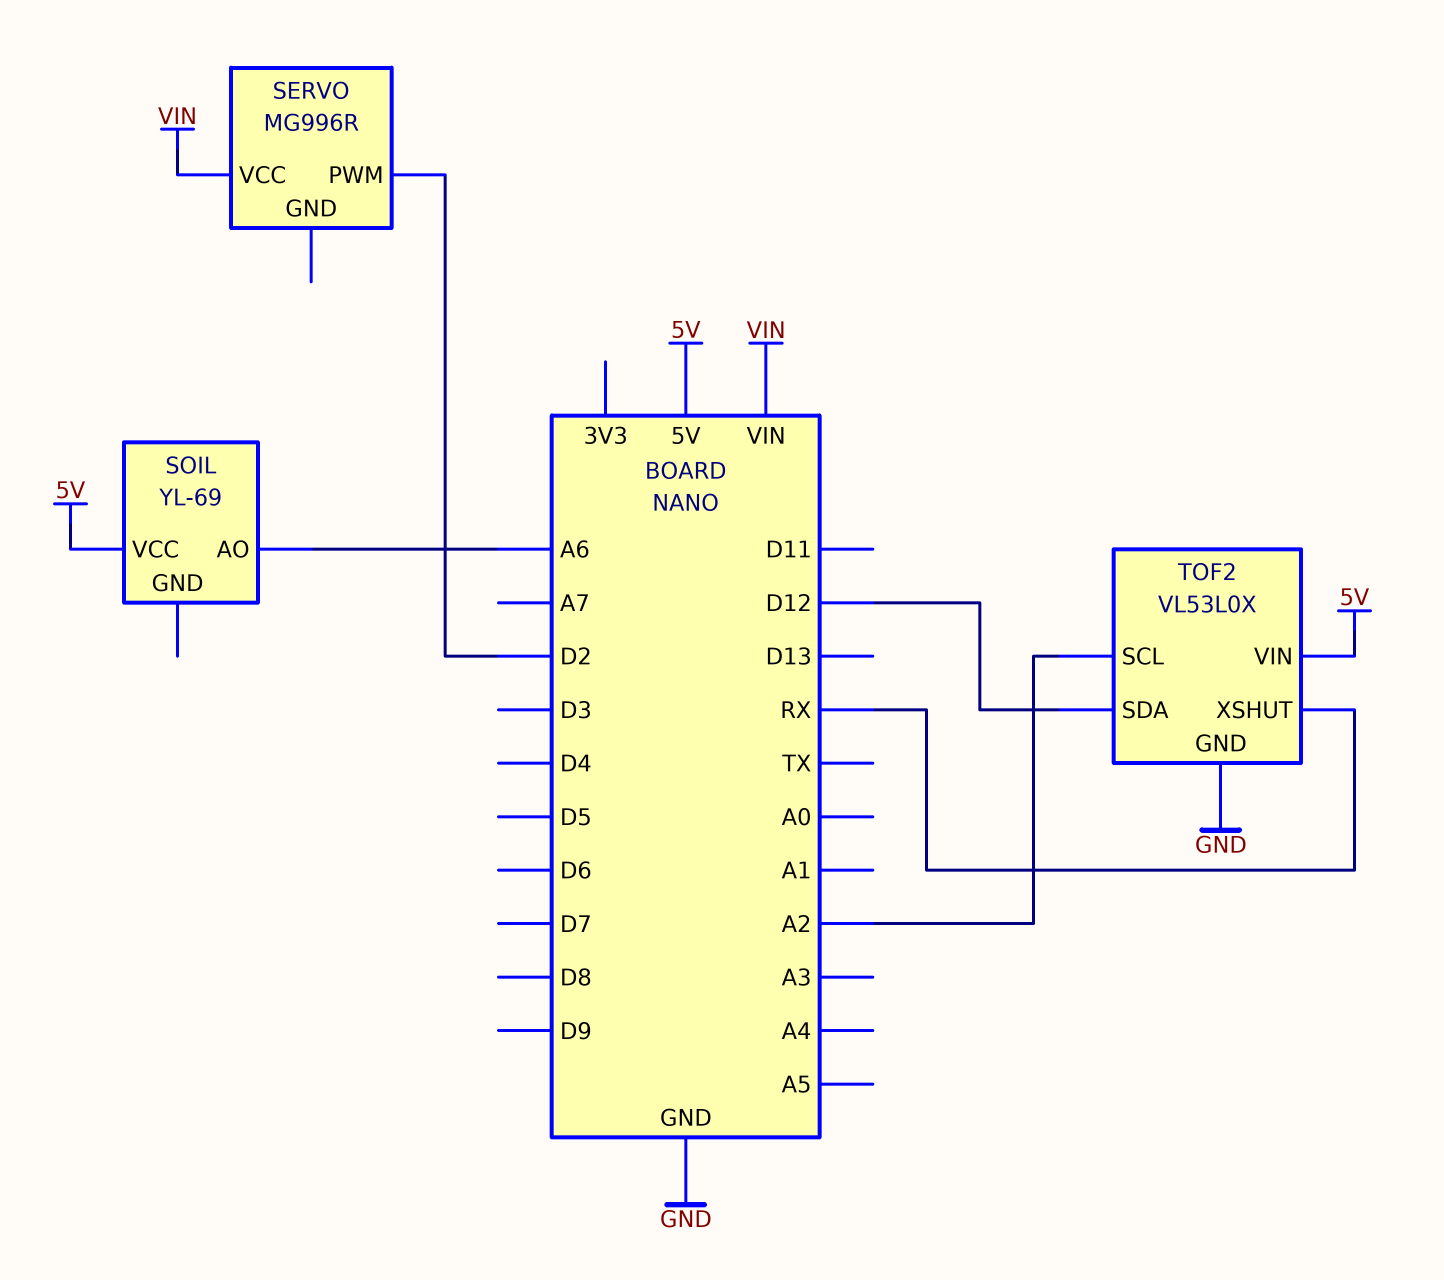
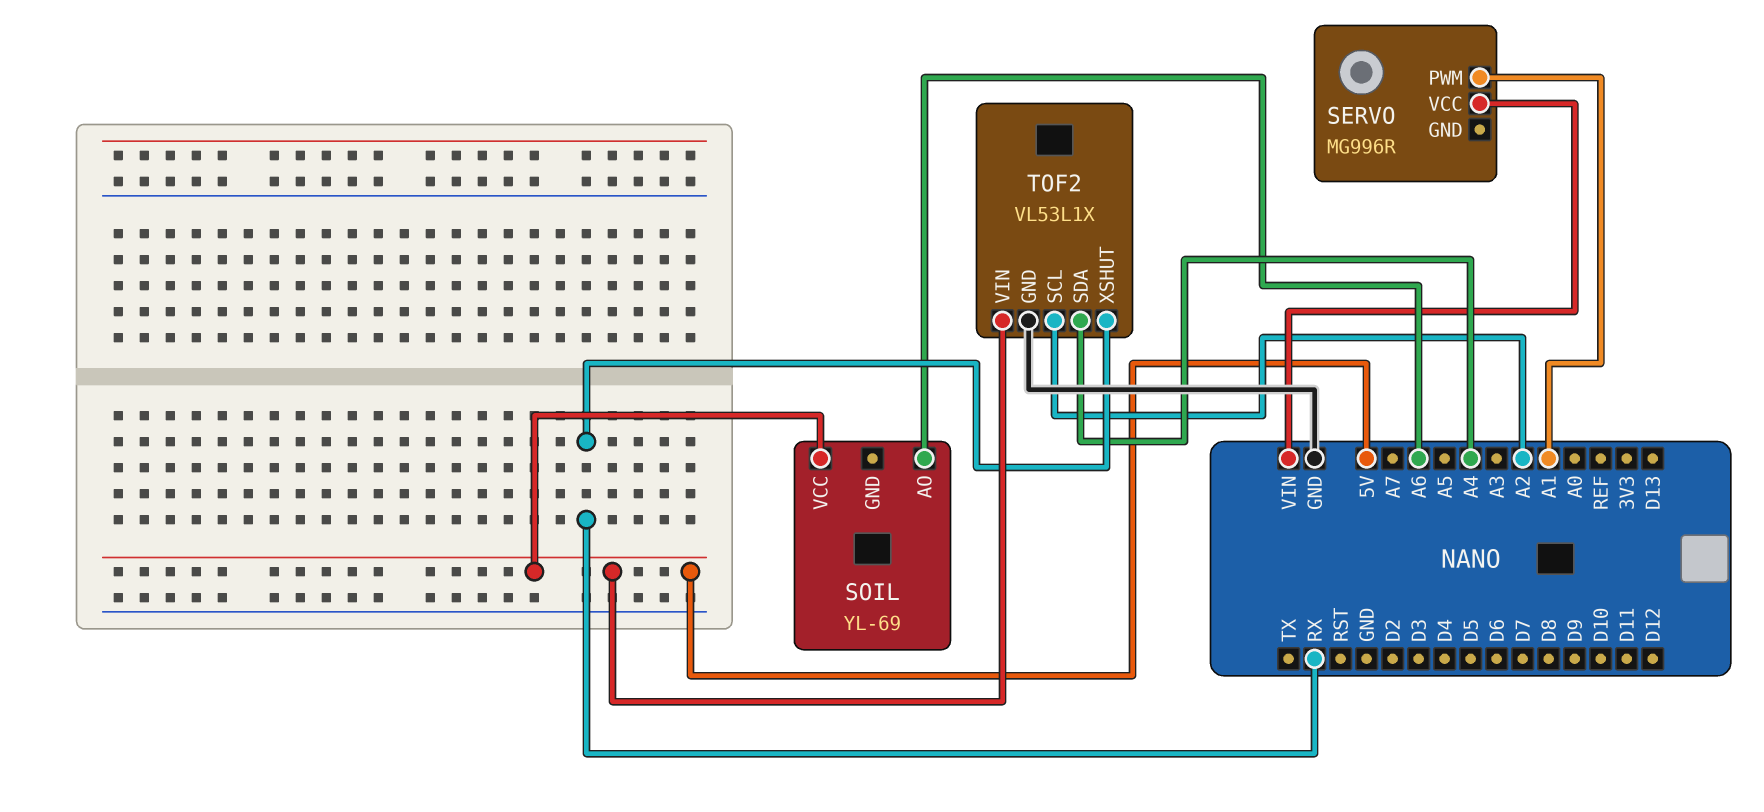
SERVO pin PWM: D2 -> A1
TOF2: VL53L0X -> VL53L1X
TOF2 pin SDA: D12 -> A4

